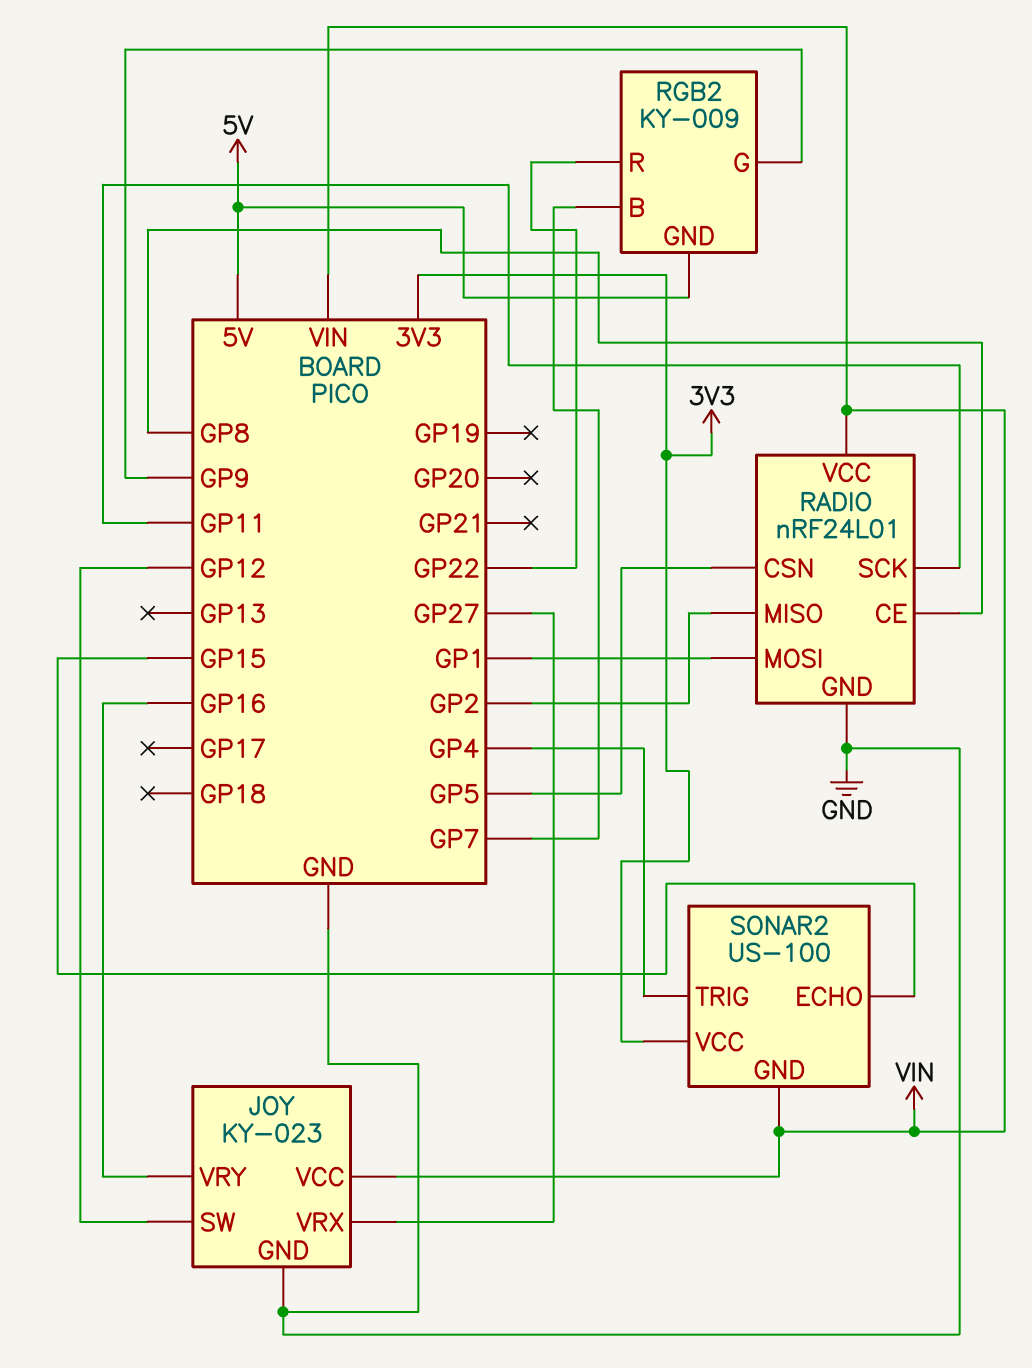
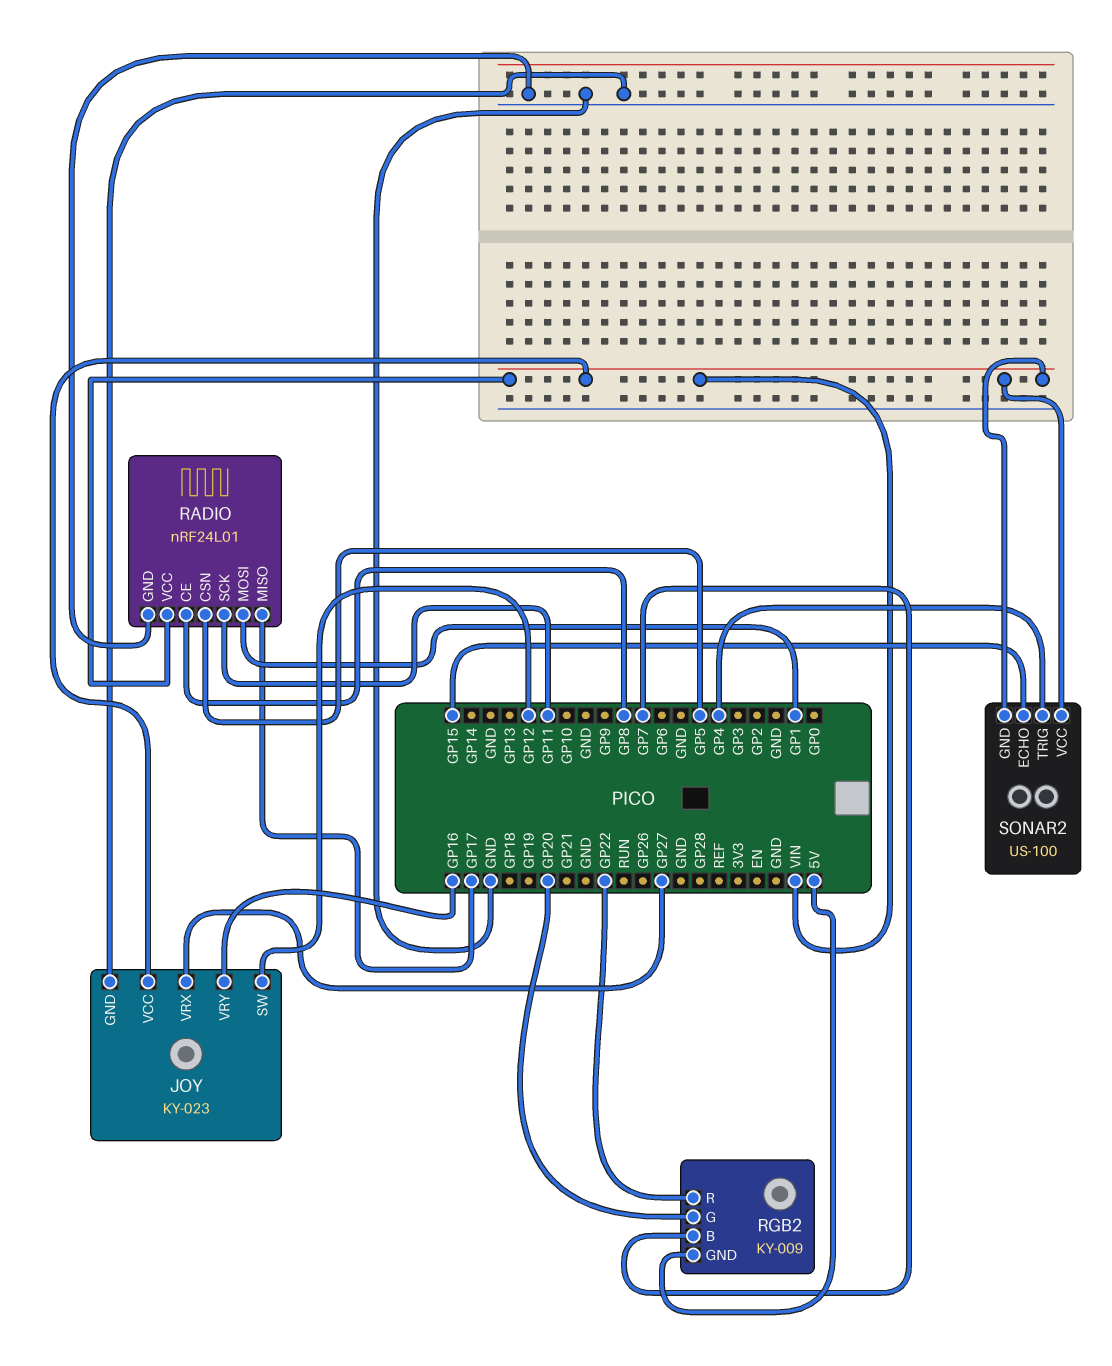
RADIO pin MISO: GP2 -> GP17
RGB2 pin G: GP9 -> GP20
SONAR2 pin VCC: 3V3 -> VIN

